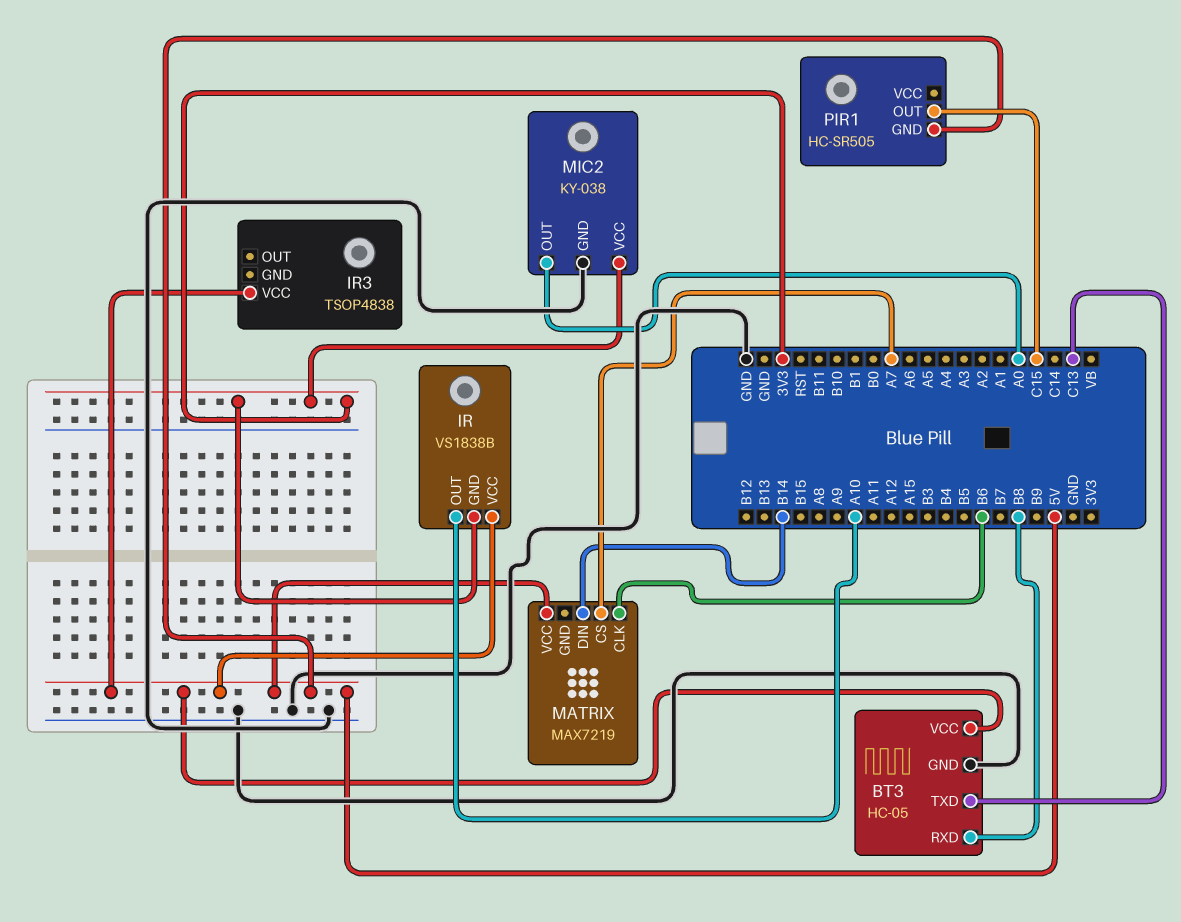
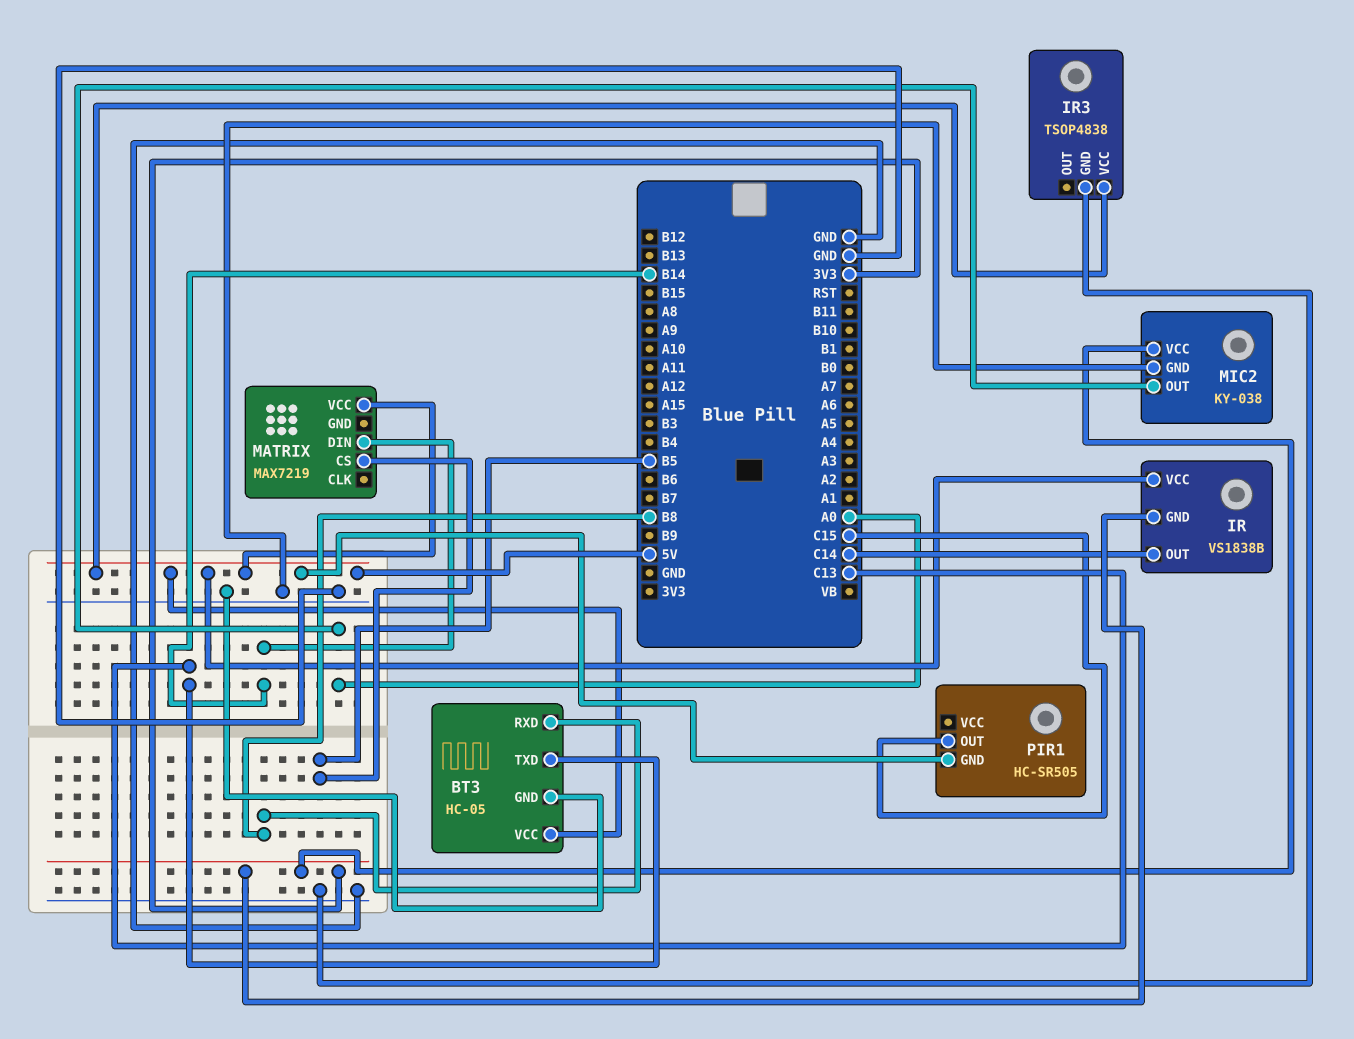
IR pin OUT: A10 -> C14
IR3 pin GND: none -> GND
MATRIX pin CLK: B6 -> none
MATRIX pin CS: A7 -> B5

